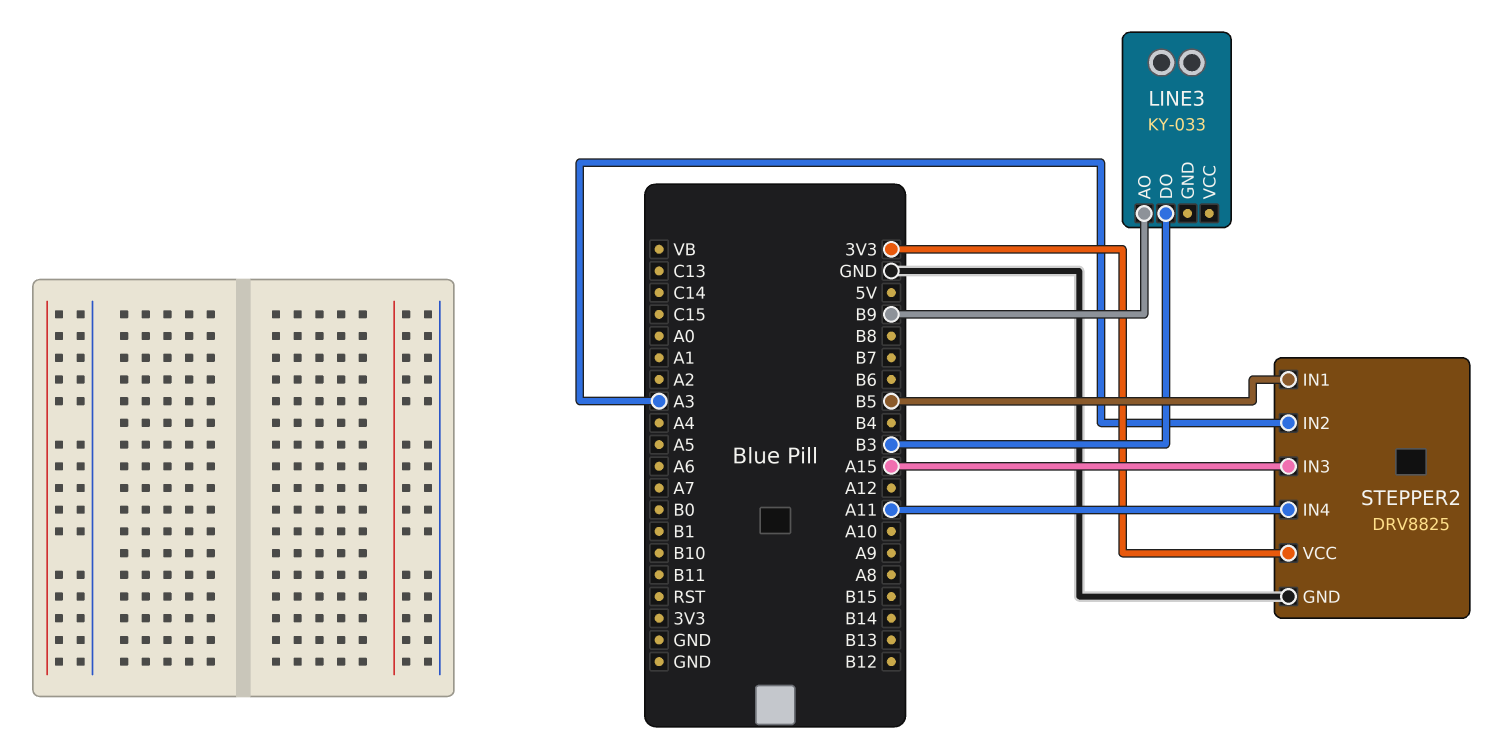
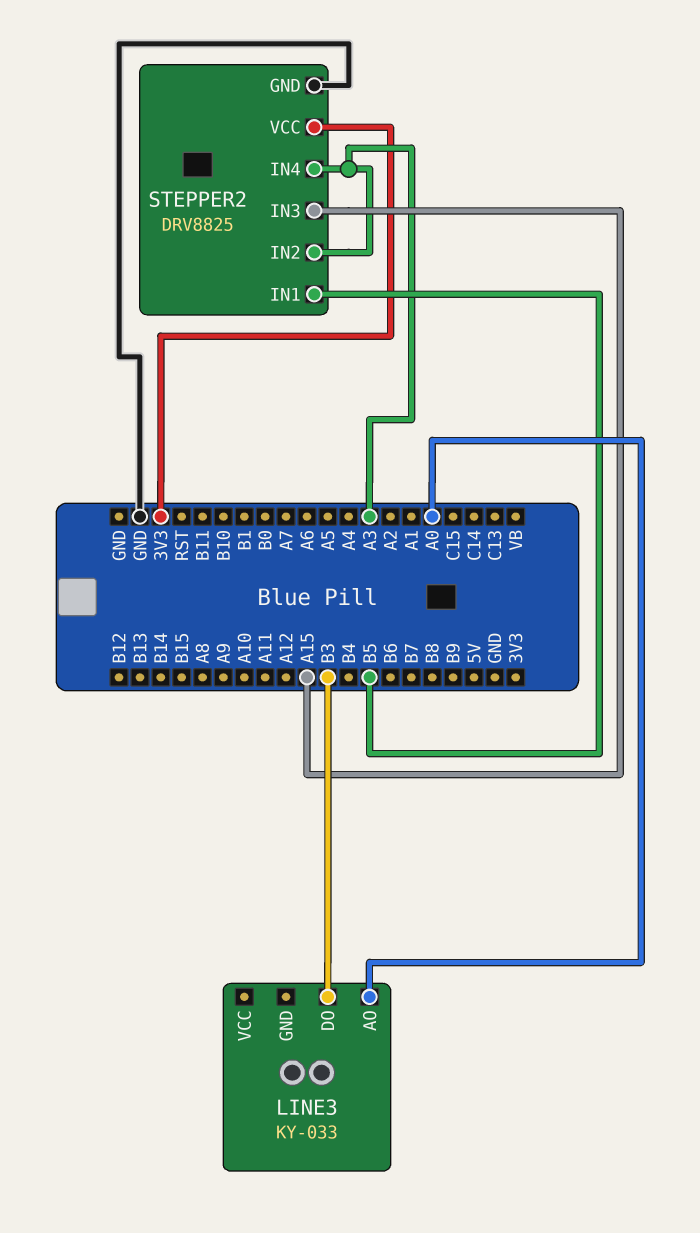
LINE3 pin AO: B9 -> A0
STEPPER2 pin IN4: A11 -> A3

